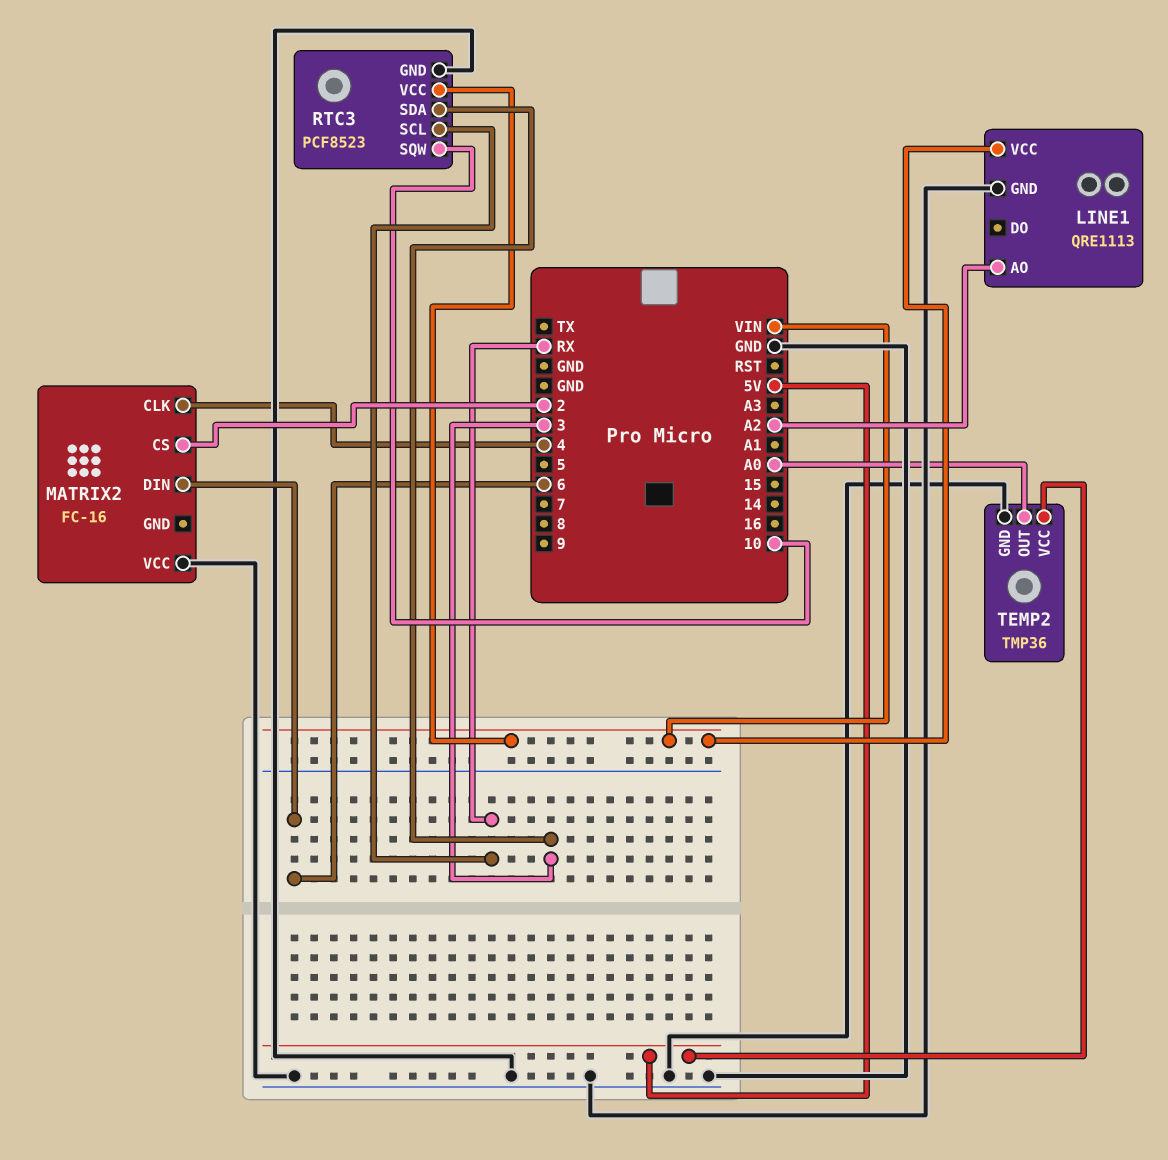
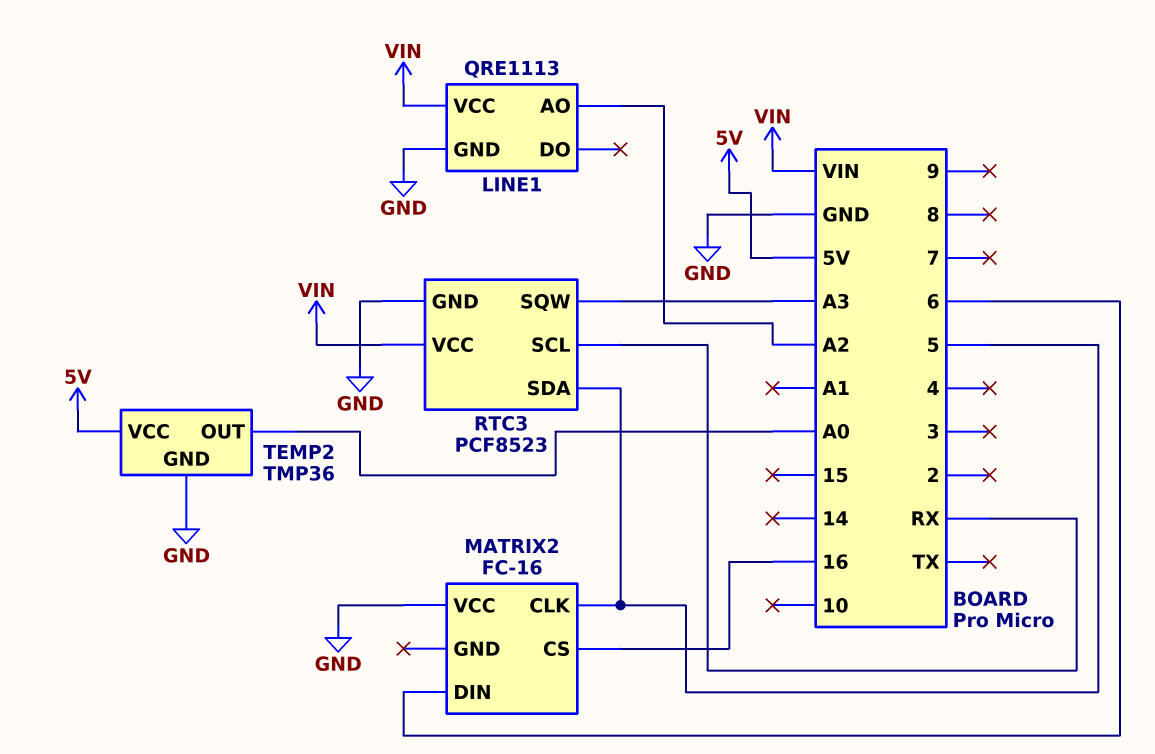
MATRIX2 pin CLK: 4 -> 5
MATRIX2 pin CS: 2 -> 16
RTC3 pin SDA: 3 -> 5
RTC3 pin SQW: 10 -> A3

